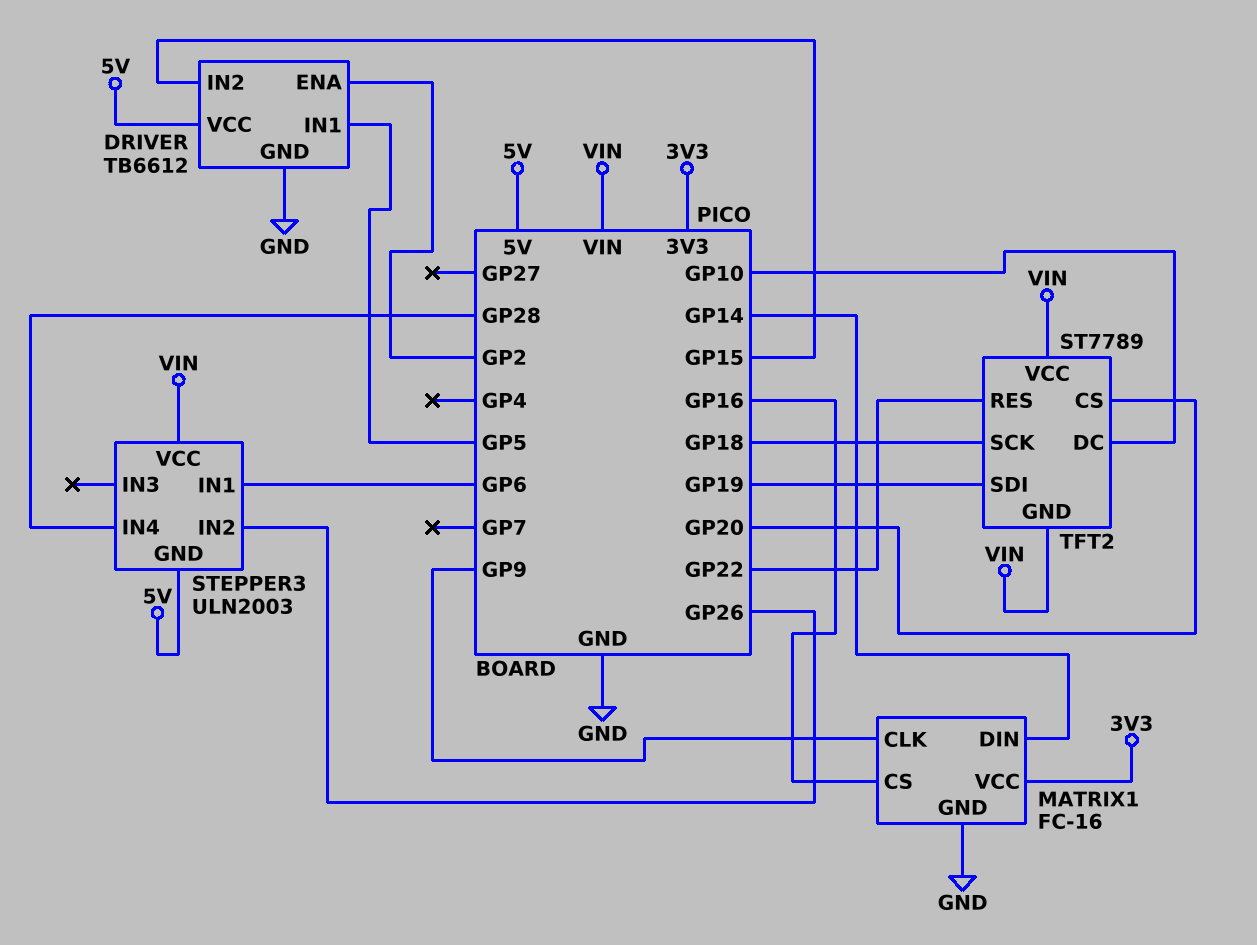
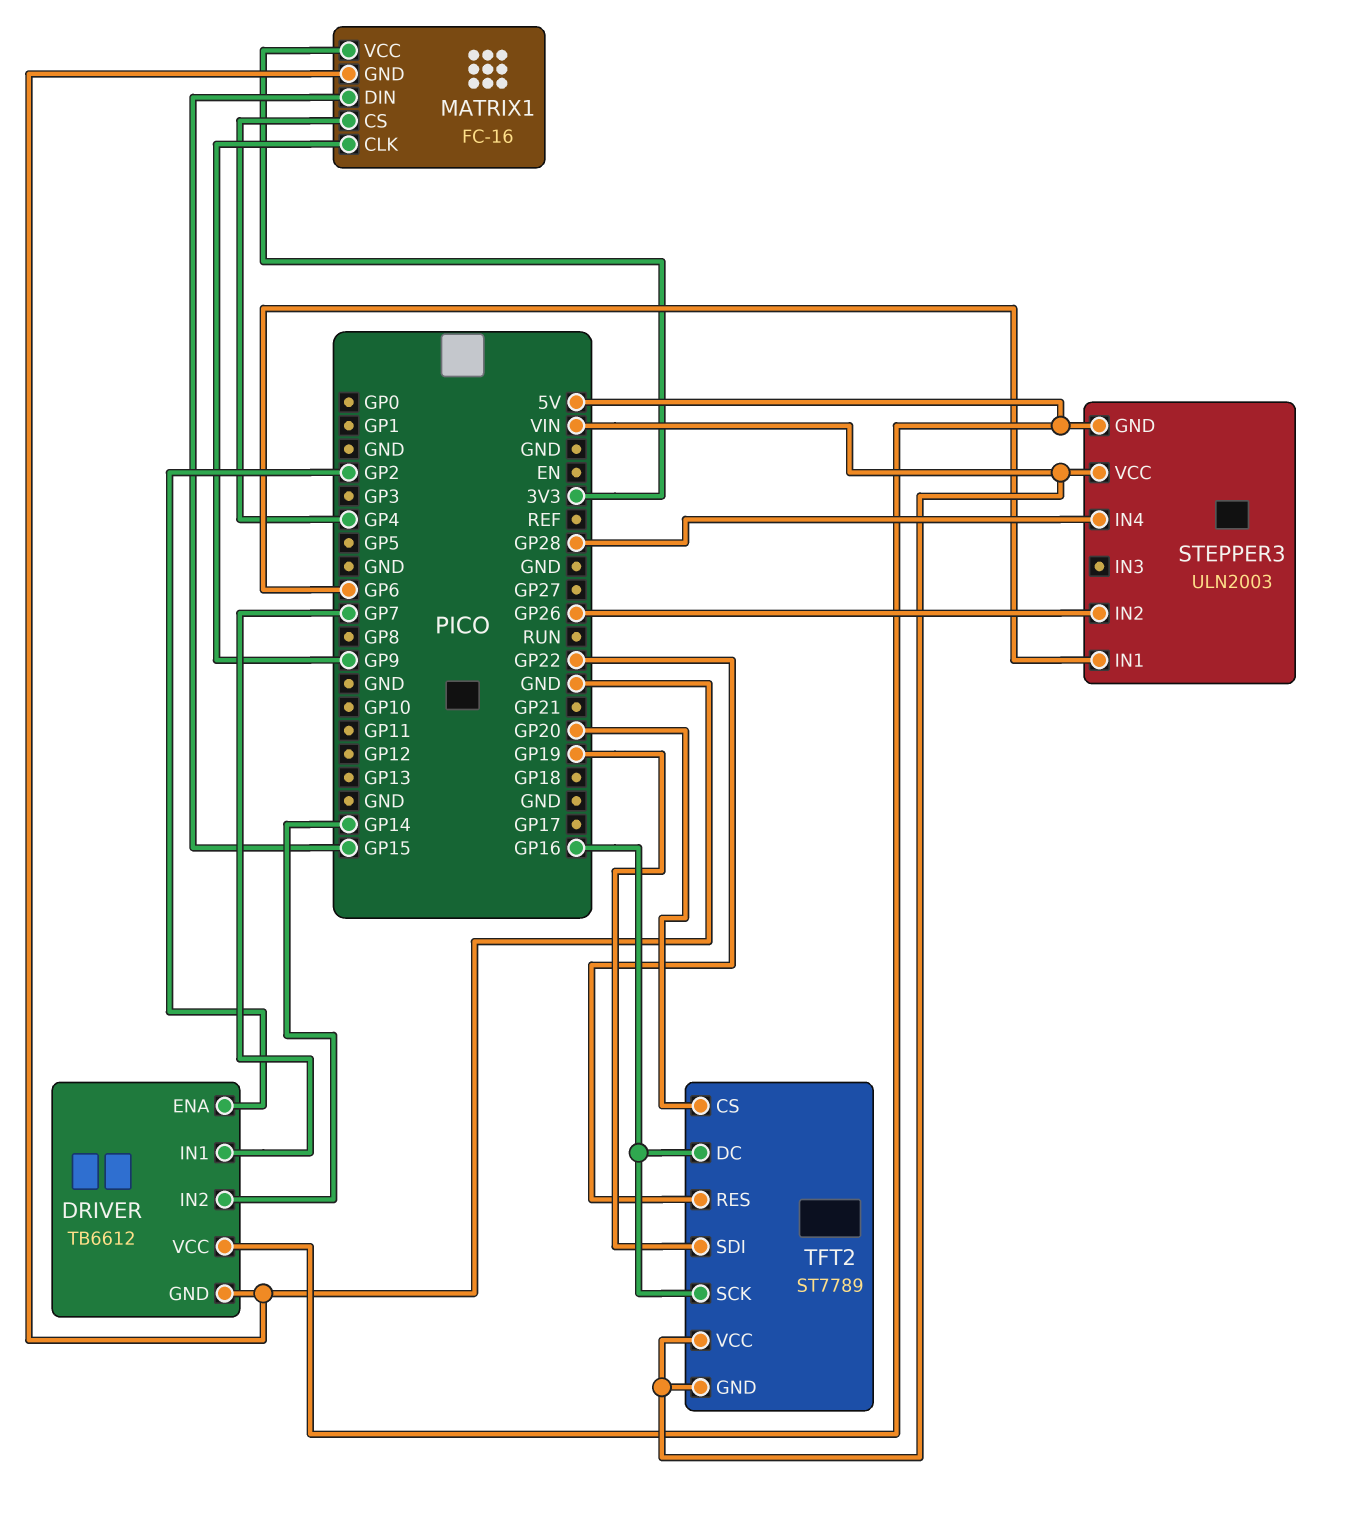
DRIVER pin IN1: GP5 -> GP7
DRIVER pin IN2: GP15 -> GP14
MATRIX1 pin CS: GP16 -> GP4
MATRIX1 pin DIN: GP14 -> GP15
TFT2 pin DC: GP10 -> GP16
TFT2 pin SCK: GP18 -> GP16

